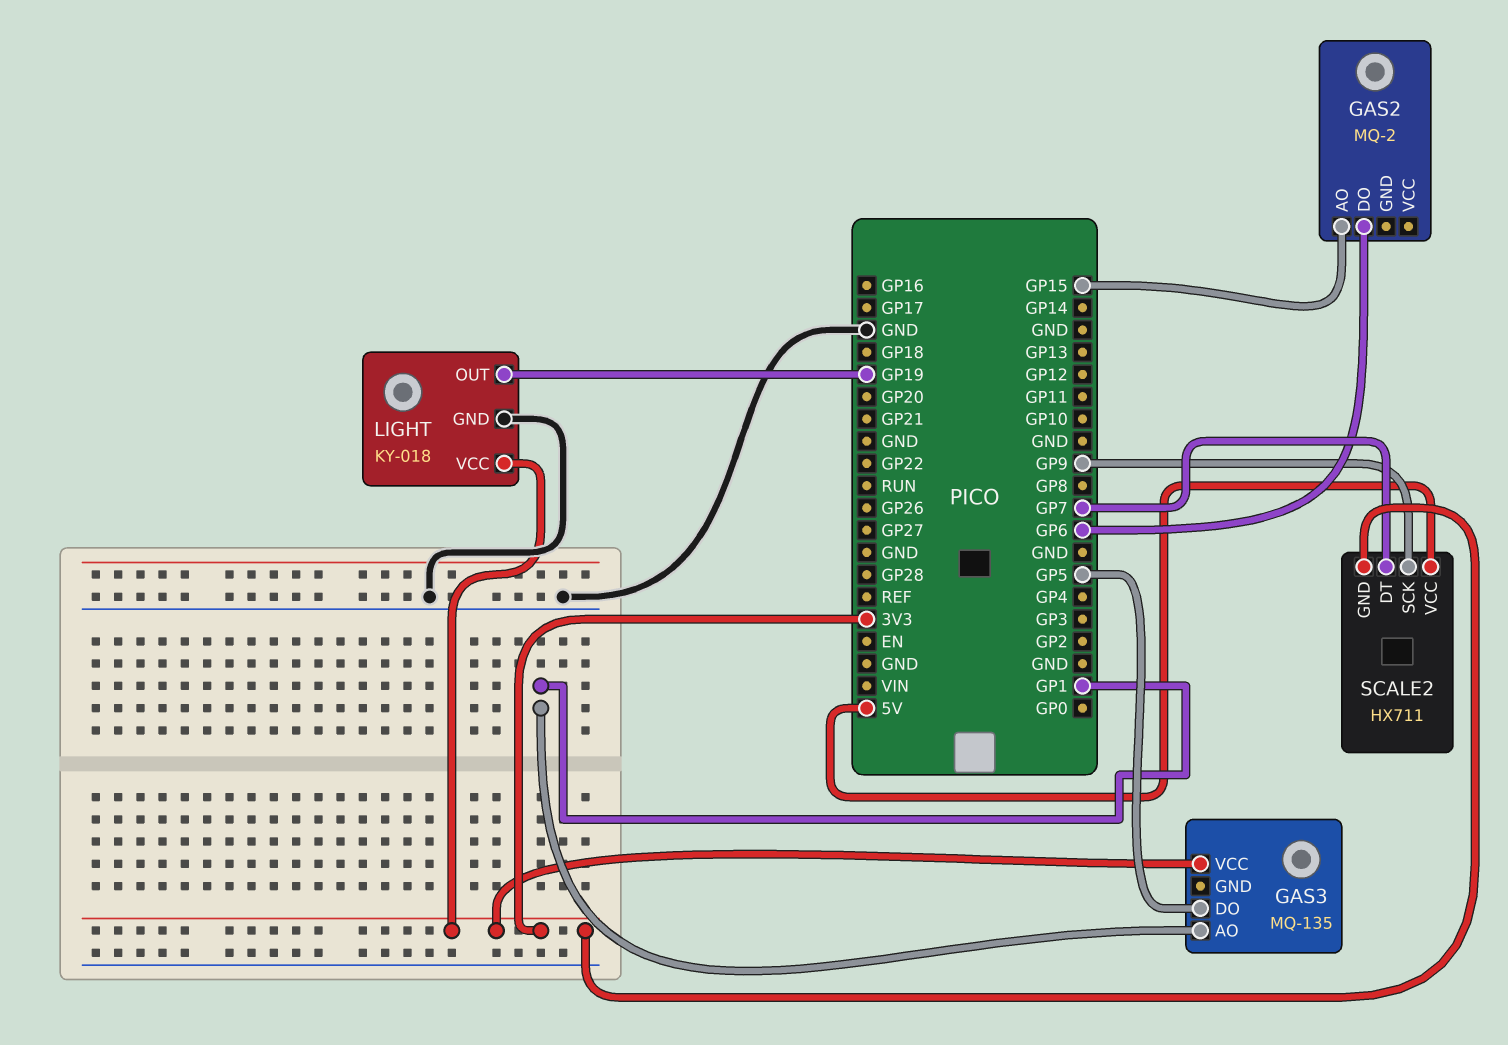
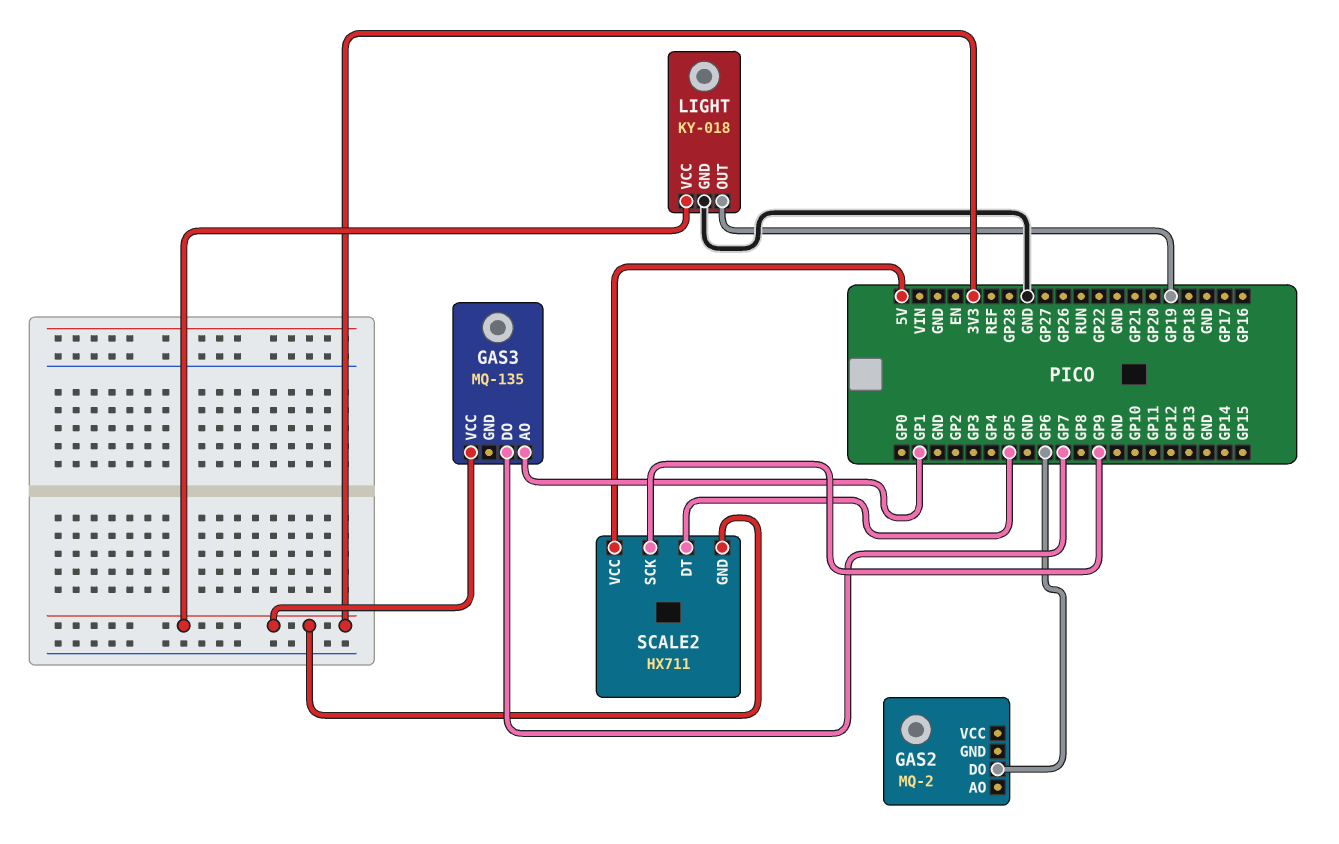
GAS2 pin AO: GP15 -> none
GAS3 pin DO: GP5 -> GP7
SCALE2 pin DT: GP7 -> GP5

